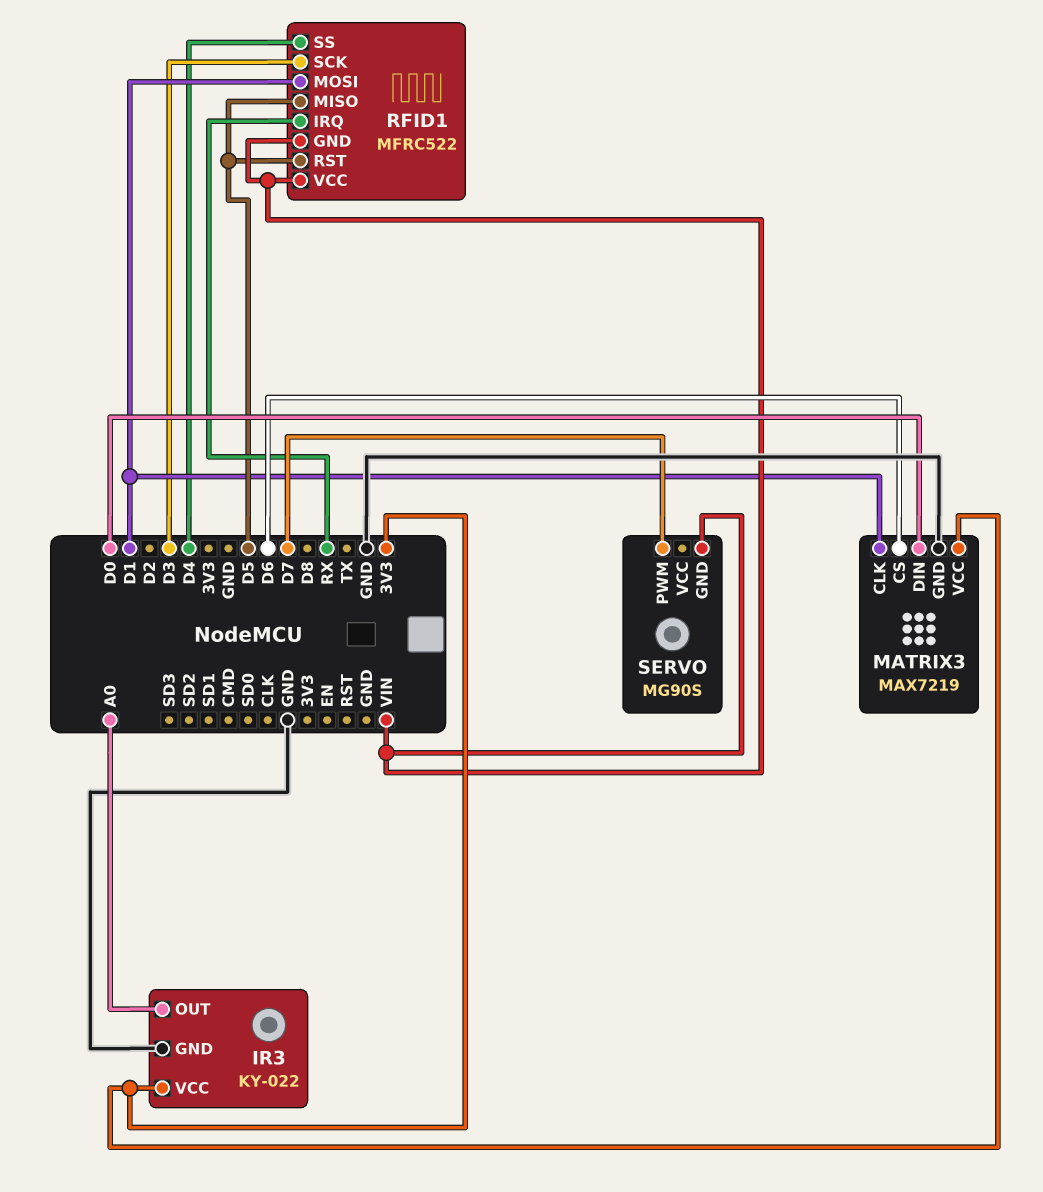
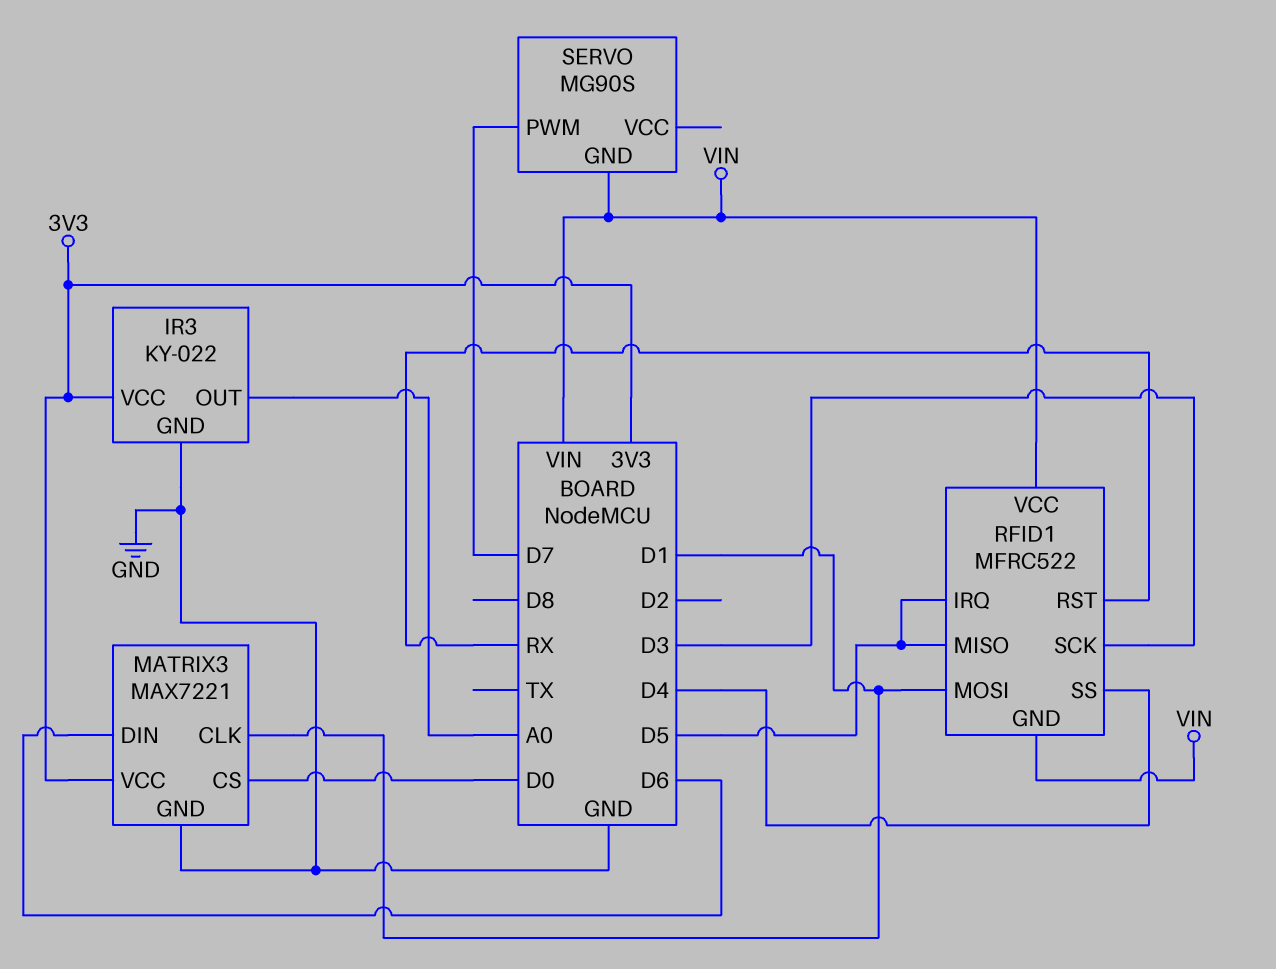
MATRIX3: MAX7219 -> MAX7221
MATRIX3 pin CS: D6 -> D0
MATRIX3 pin DIN: D0 -> D6
RFID1 pin IRQ: RX -> D5
RFID1 pin RST: D5 -> RX

